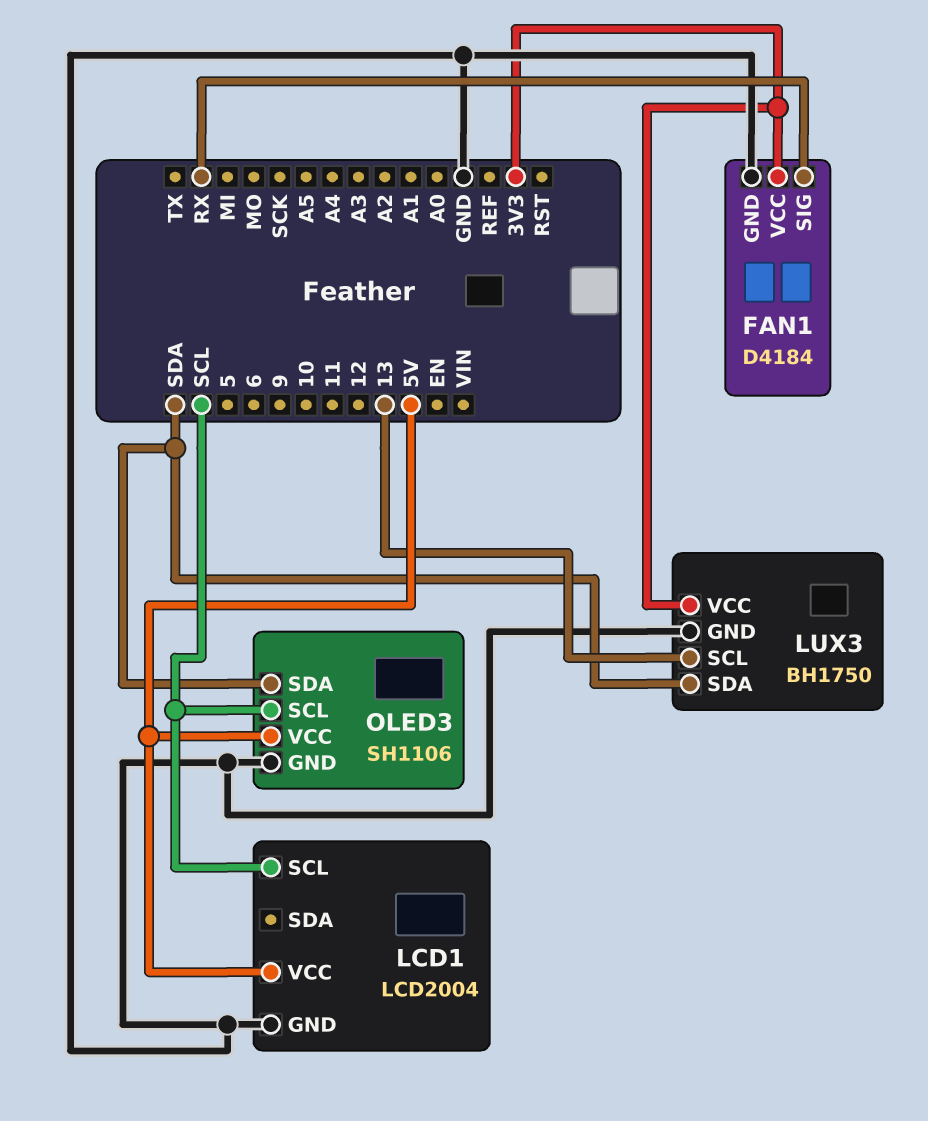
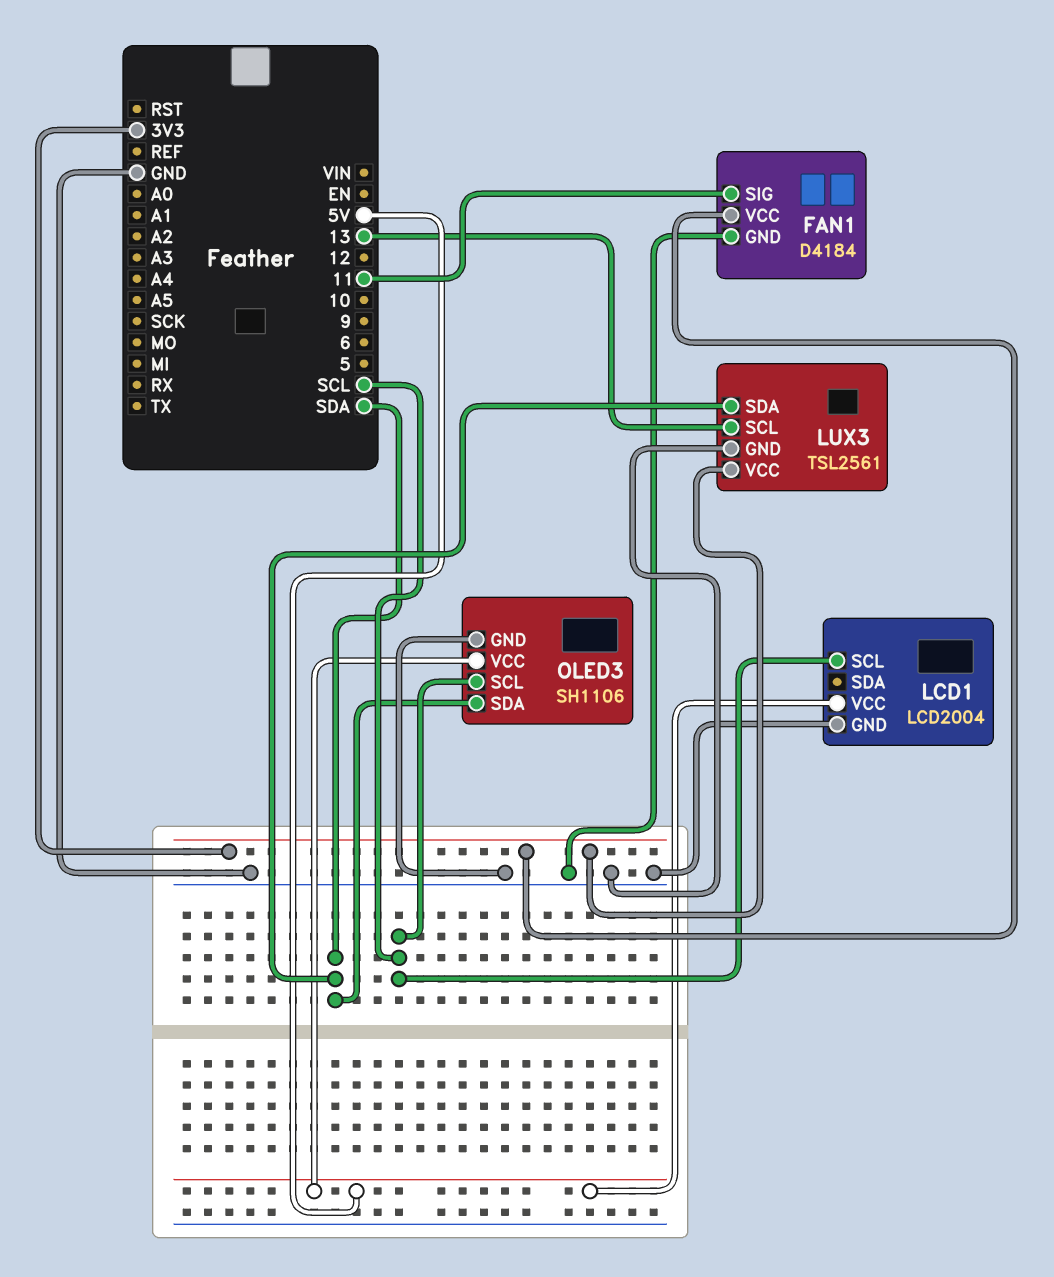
FAN1 pin SIG: RX -> 11
LUX3: BH1750 -> TSL2561

